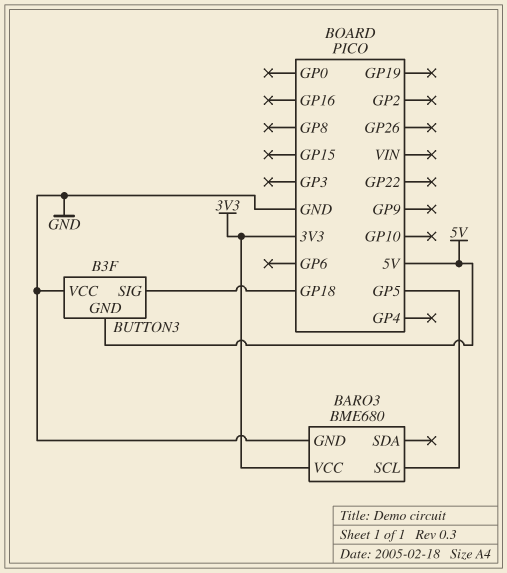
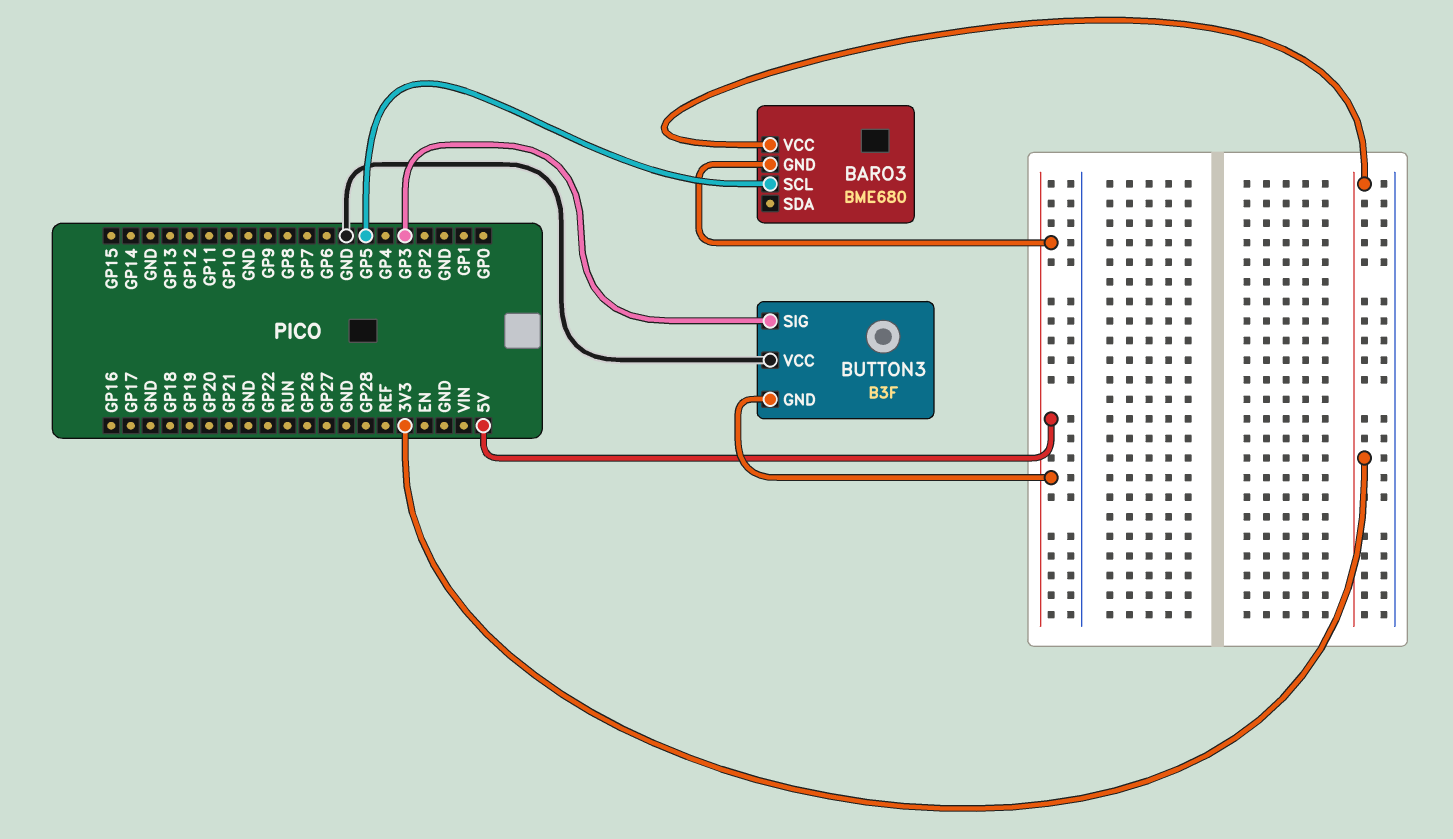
BARO3 pin GND: GND -> 5V
BUTTON3 pin SIG: GP18 -> GP3

